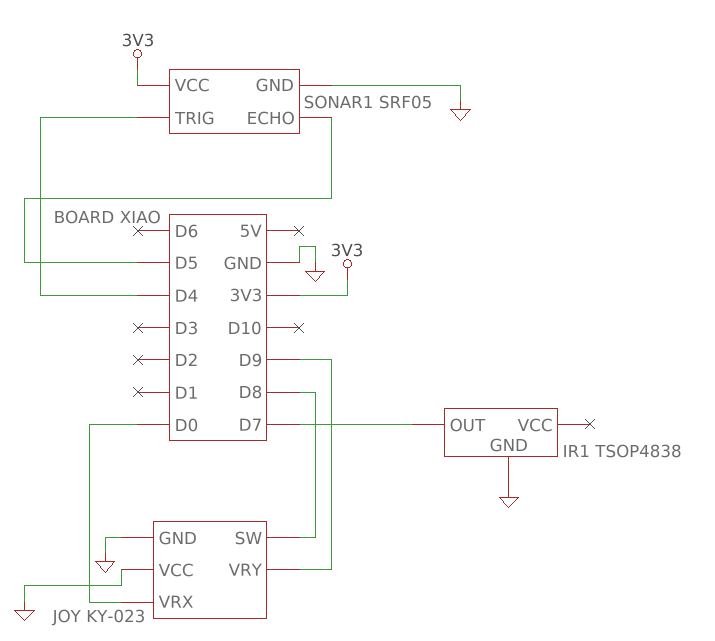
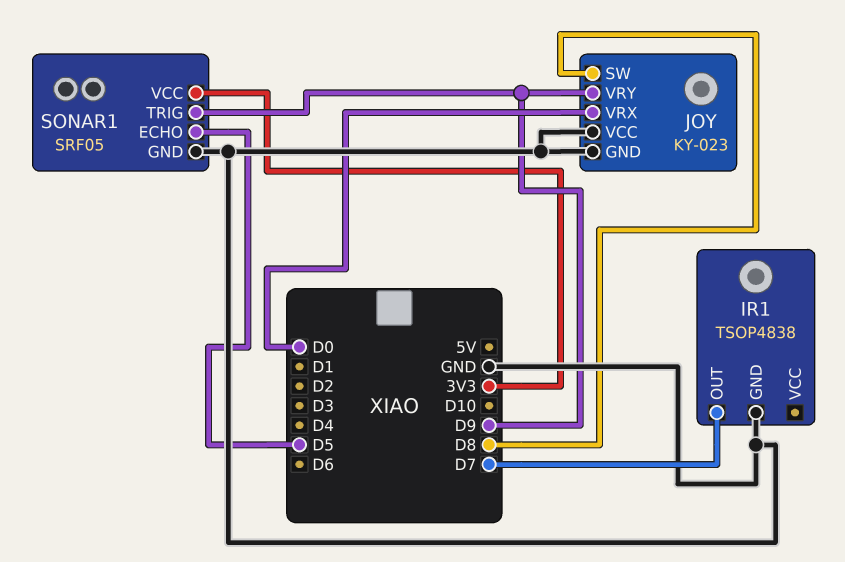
SONAR1 pin TRIG: D4 -> D9

